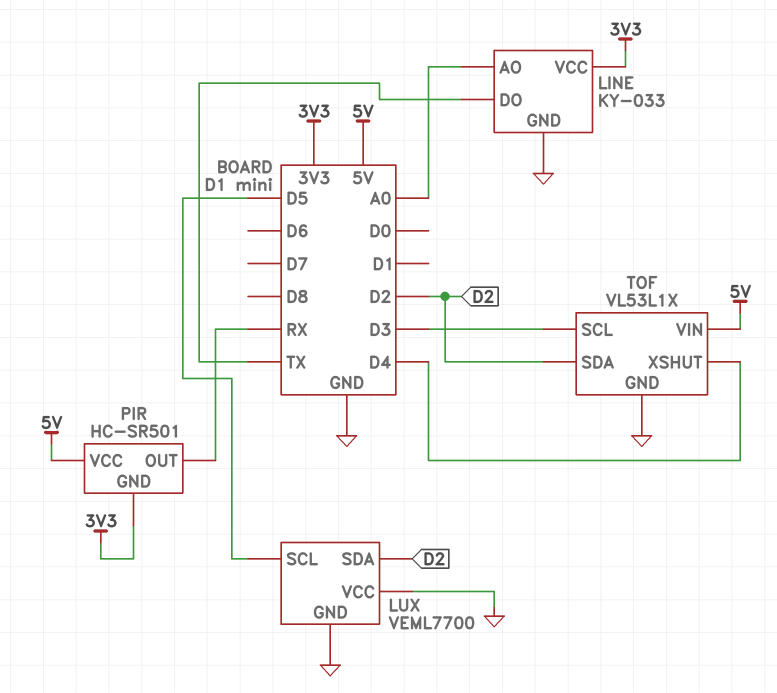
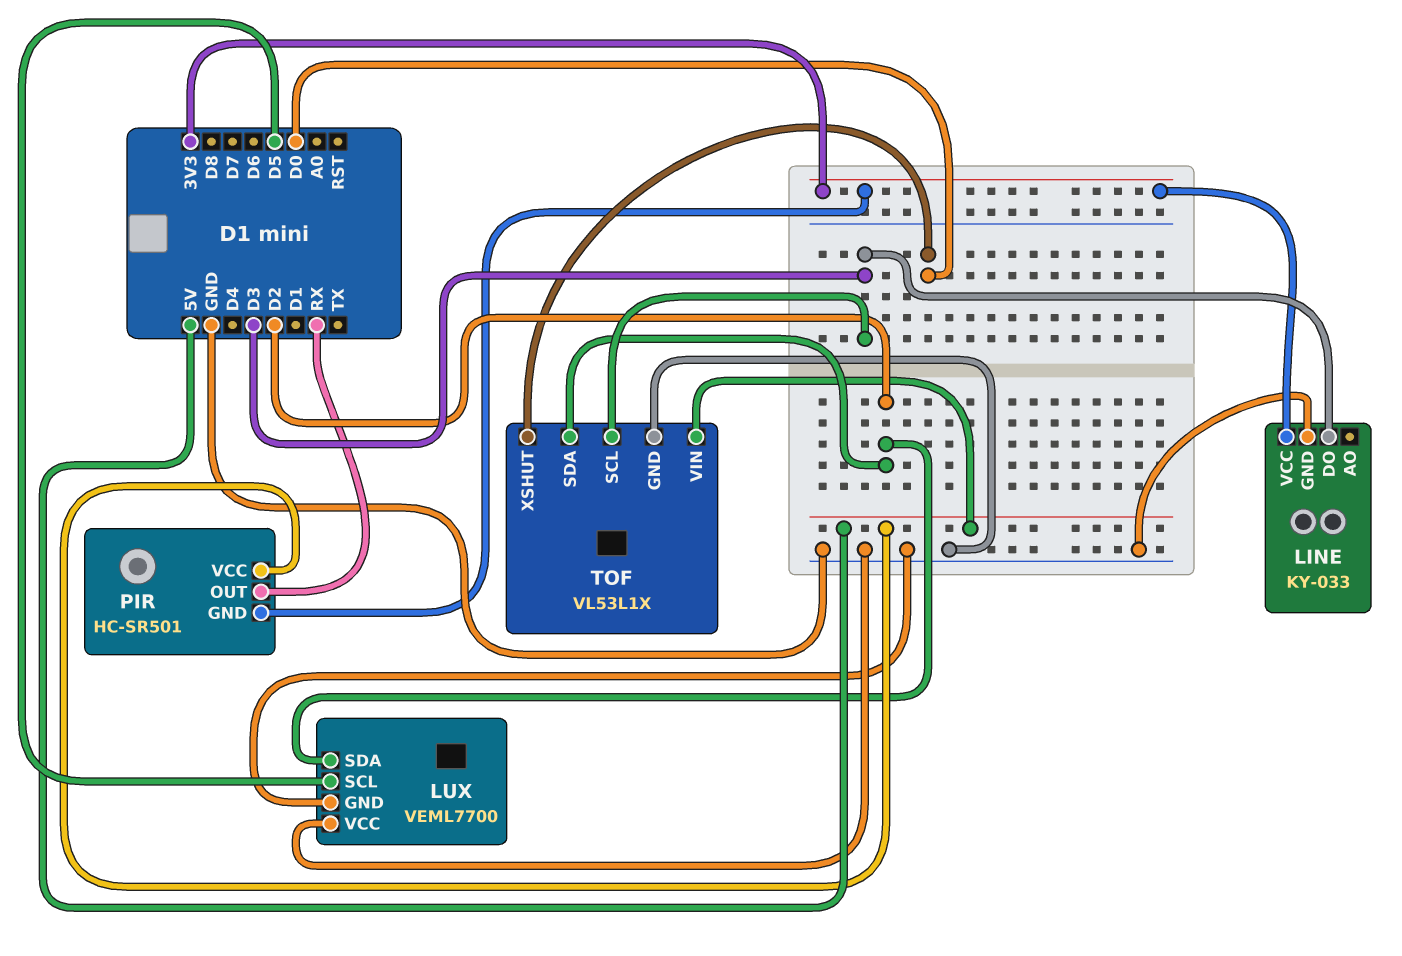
LINE pin AO: A0 -> none
LINE pin DO: TX -> D3
TOF pin XSHUT: D4 -> D0

